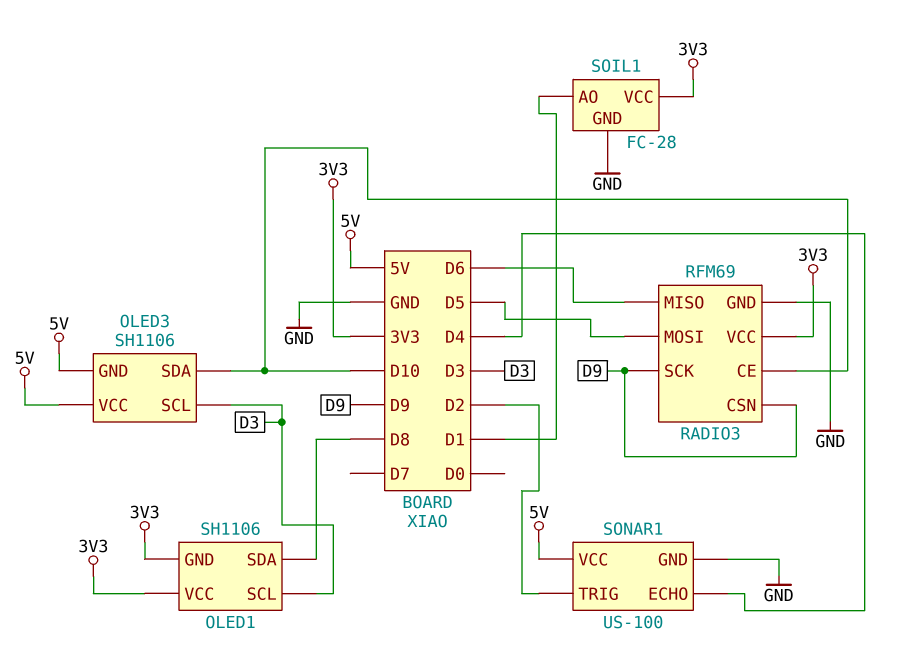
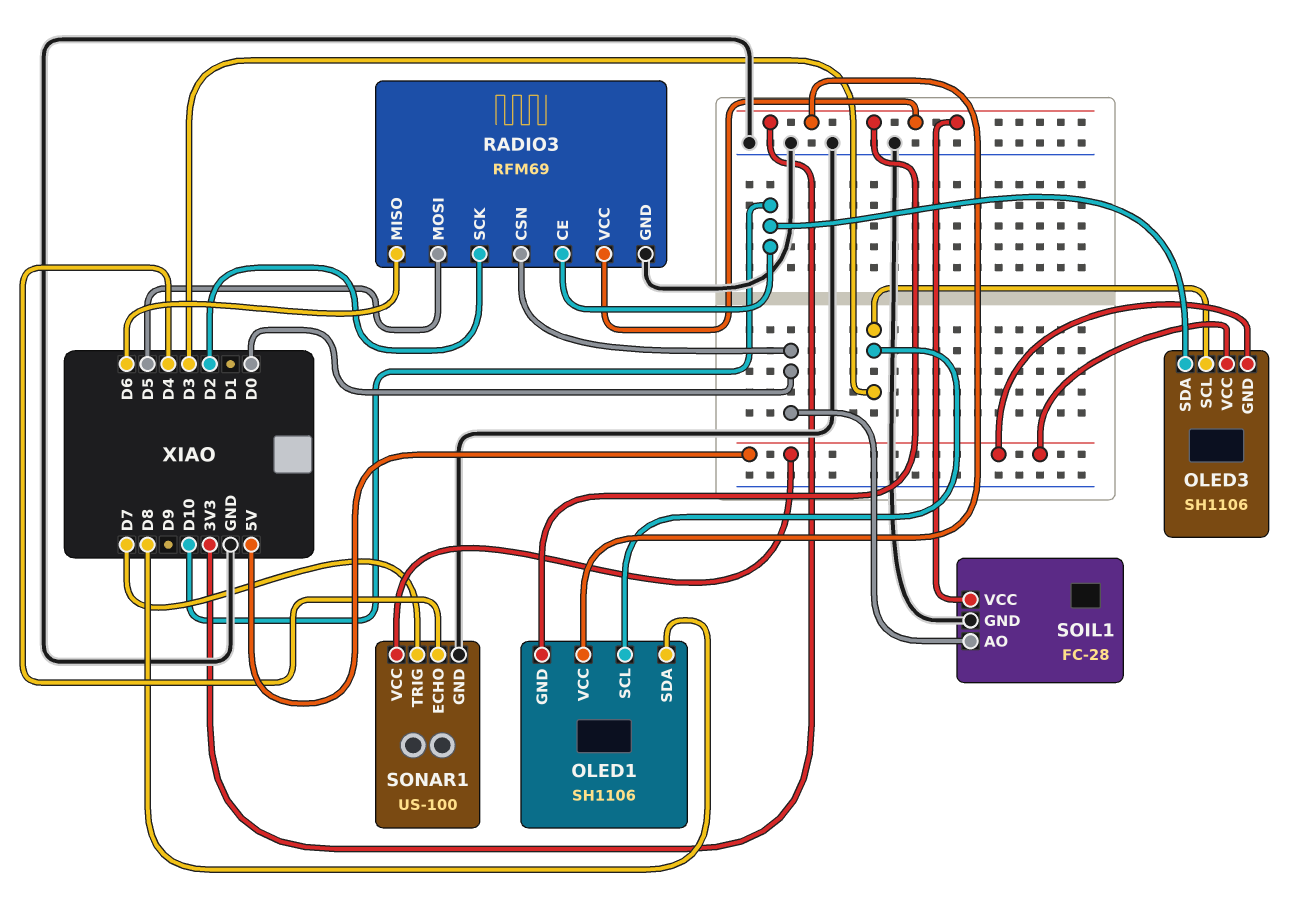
RADIO3 pin CSN: D9 -> D0
RADIO3 pin SCK: D9 -> D2
SOIL1 pin AO: D1 -> D0
SONAR1 pin TRIG: D2 -> D7

